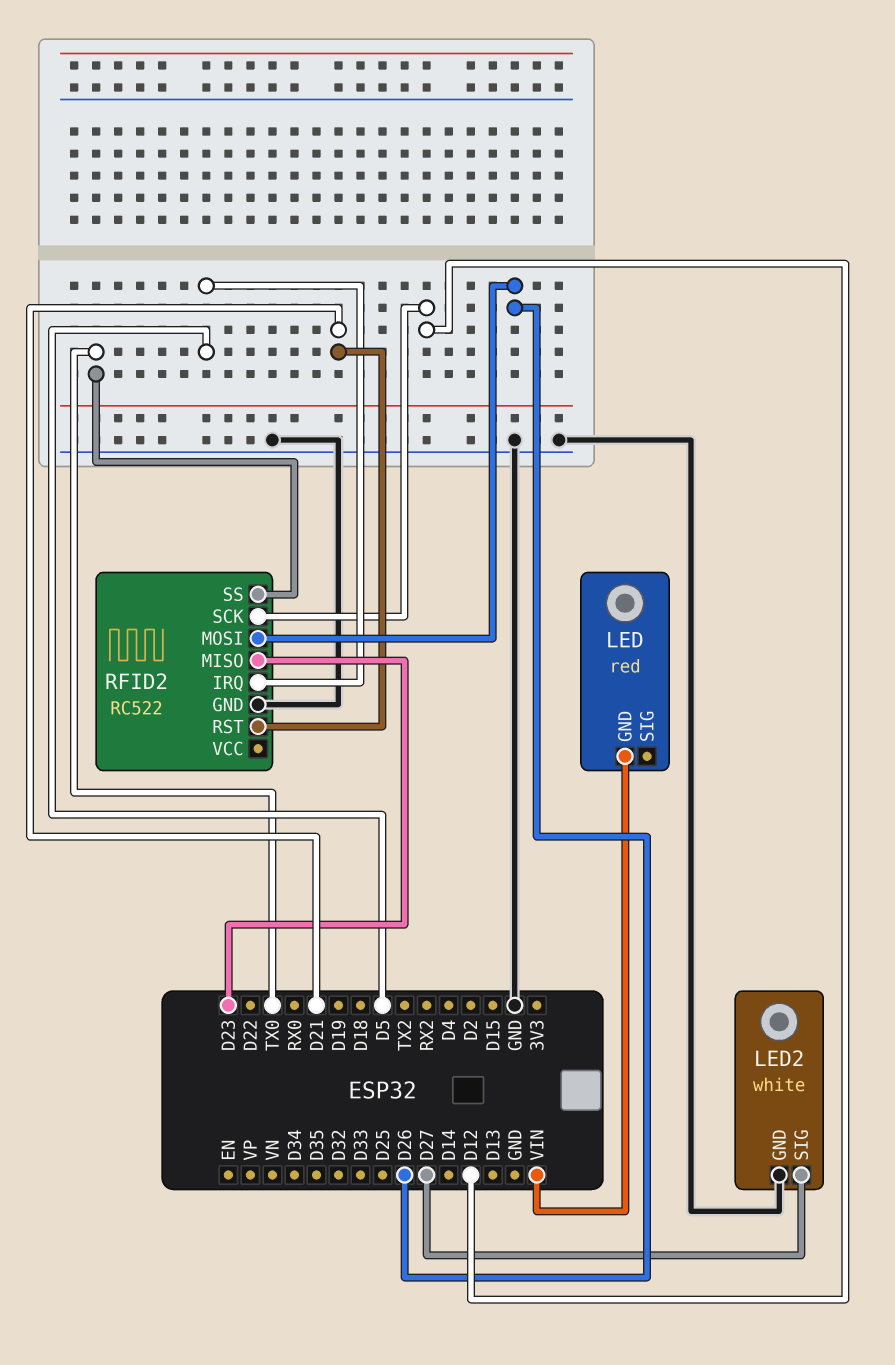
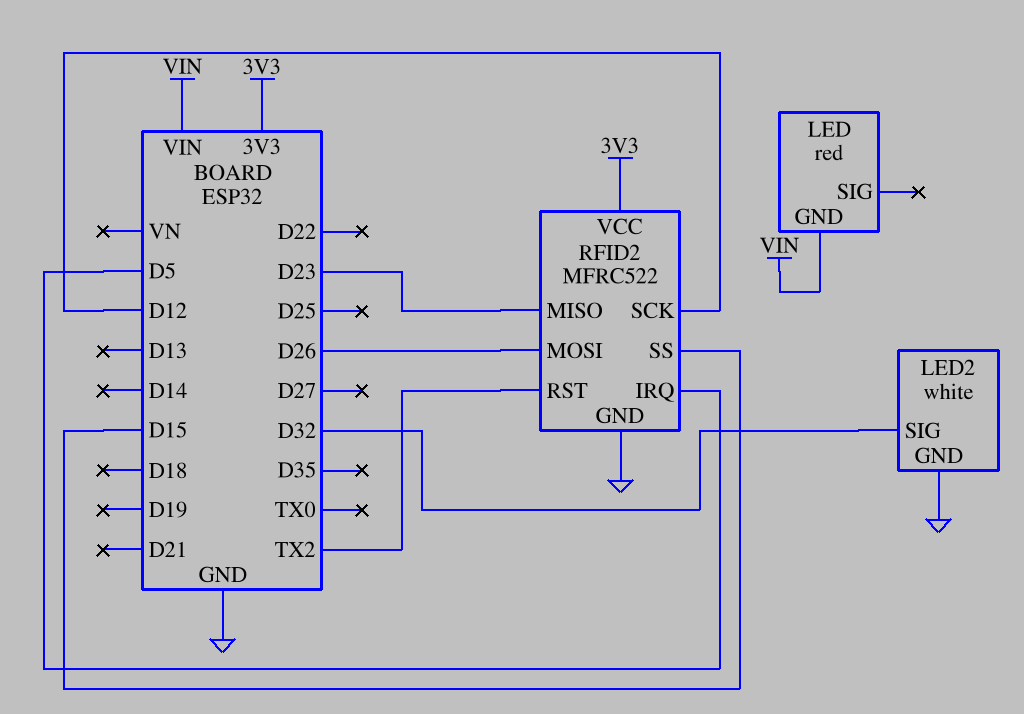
LED2 pin SIG: D27 -> D32
RFID2: RC522 -> MFRC522
RFID2 pin RST: D21 -> TX2
RFID2 pin SS: TX0 -> D15
RFID2 pin VCC: none -> 3V3

